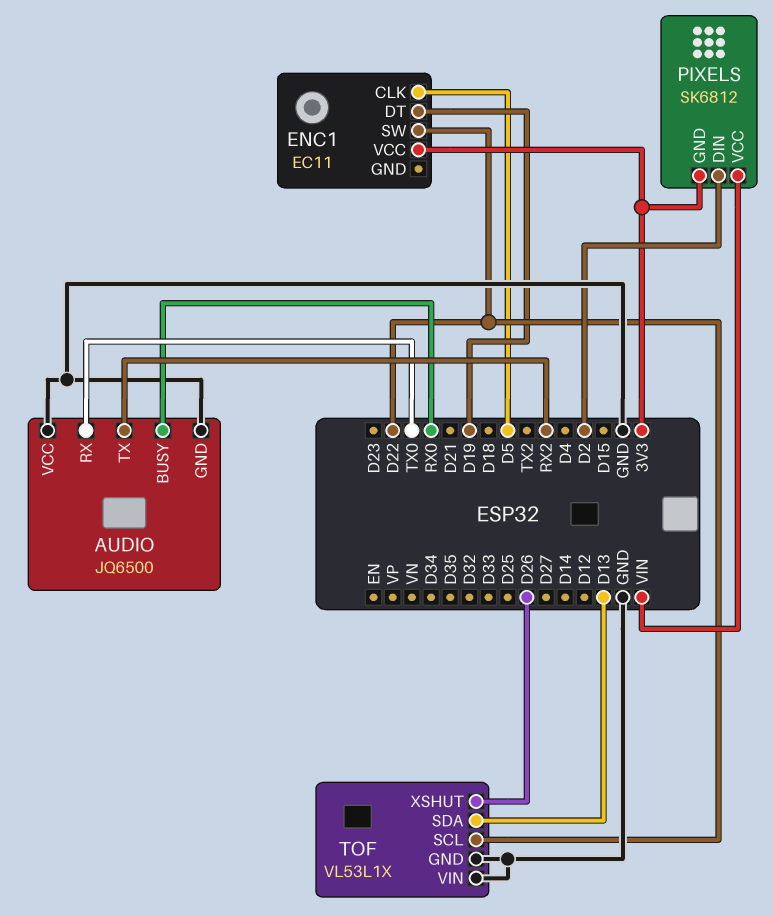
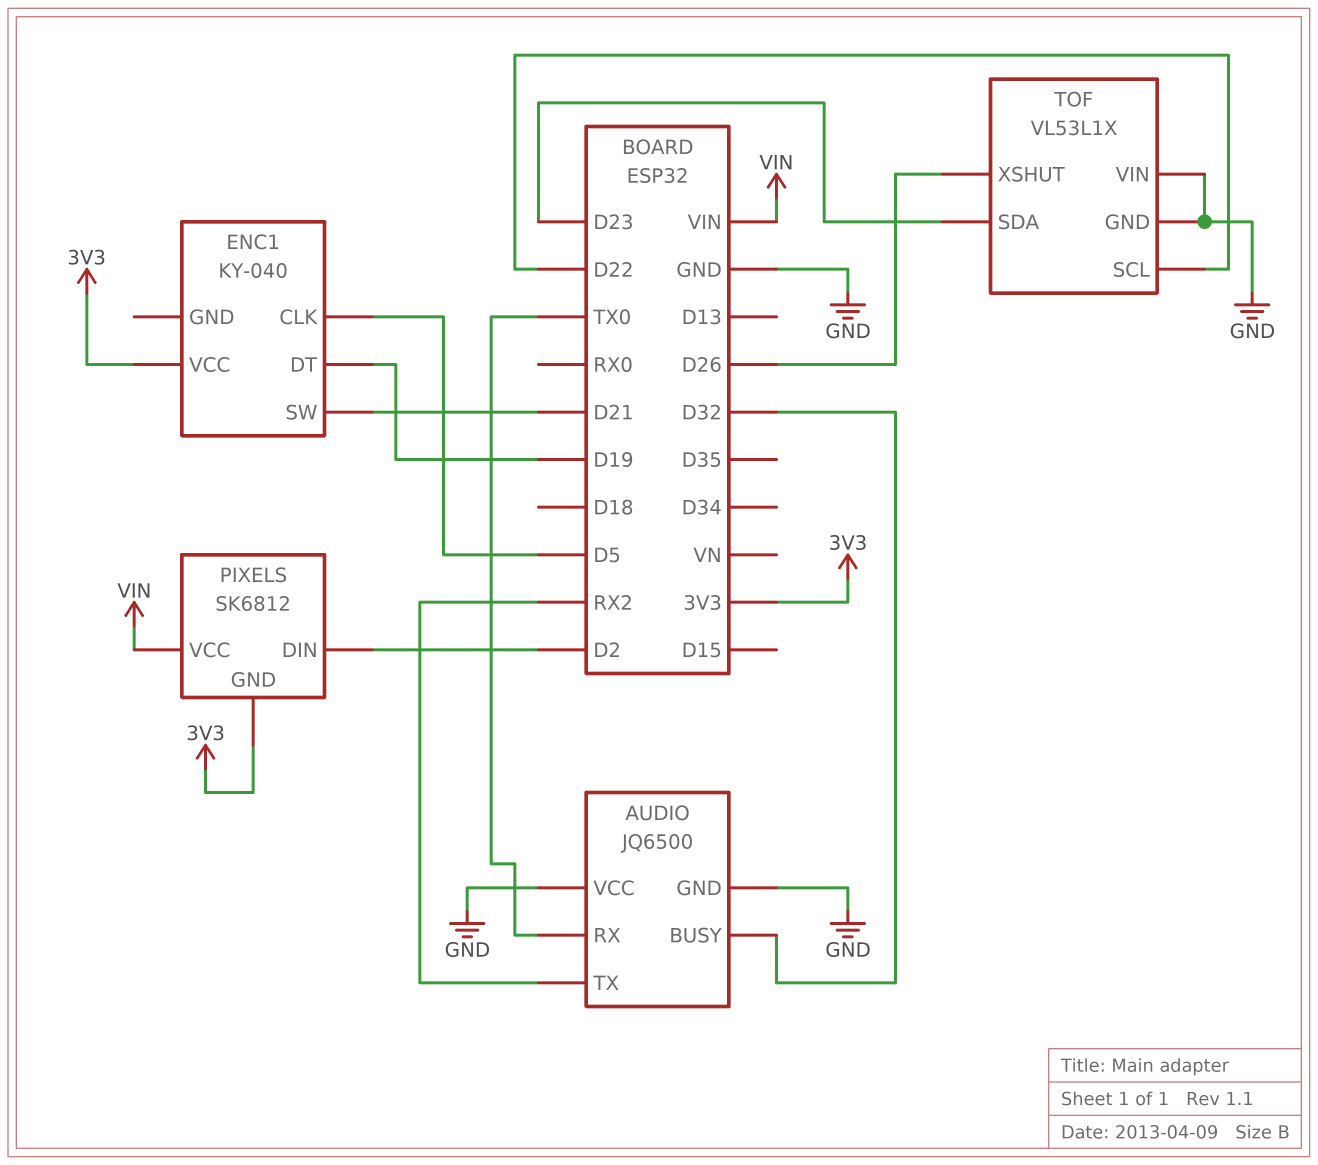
AUDIO pin BUSY: RX0 -> D32
ENC1: EC11 -> KY-040
ENC1 pin SW: D22 -> D21
TOF pin SDA: D13 -> D23

